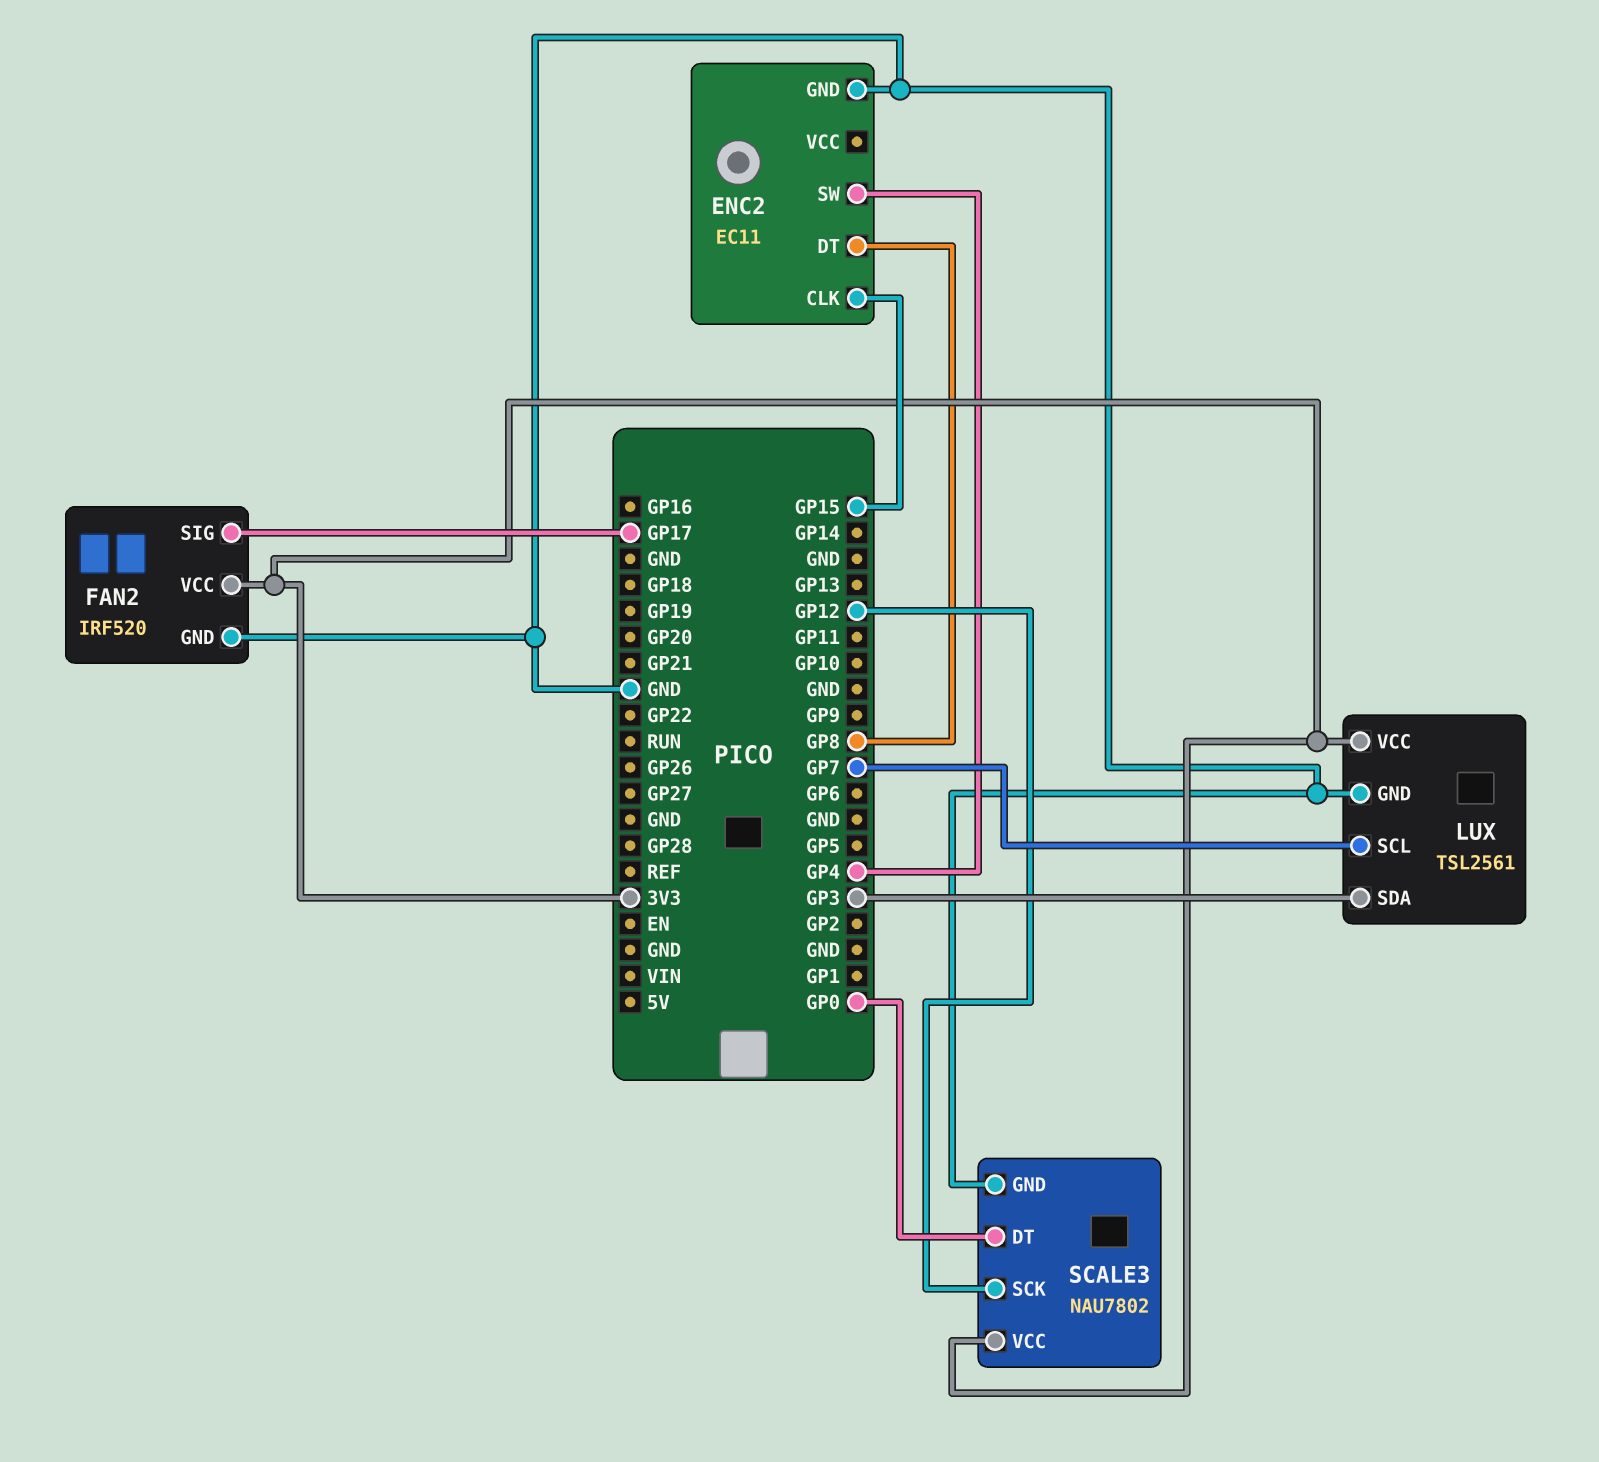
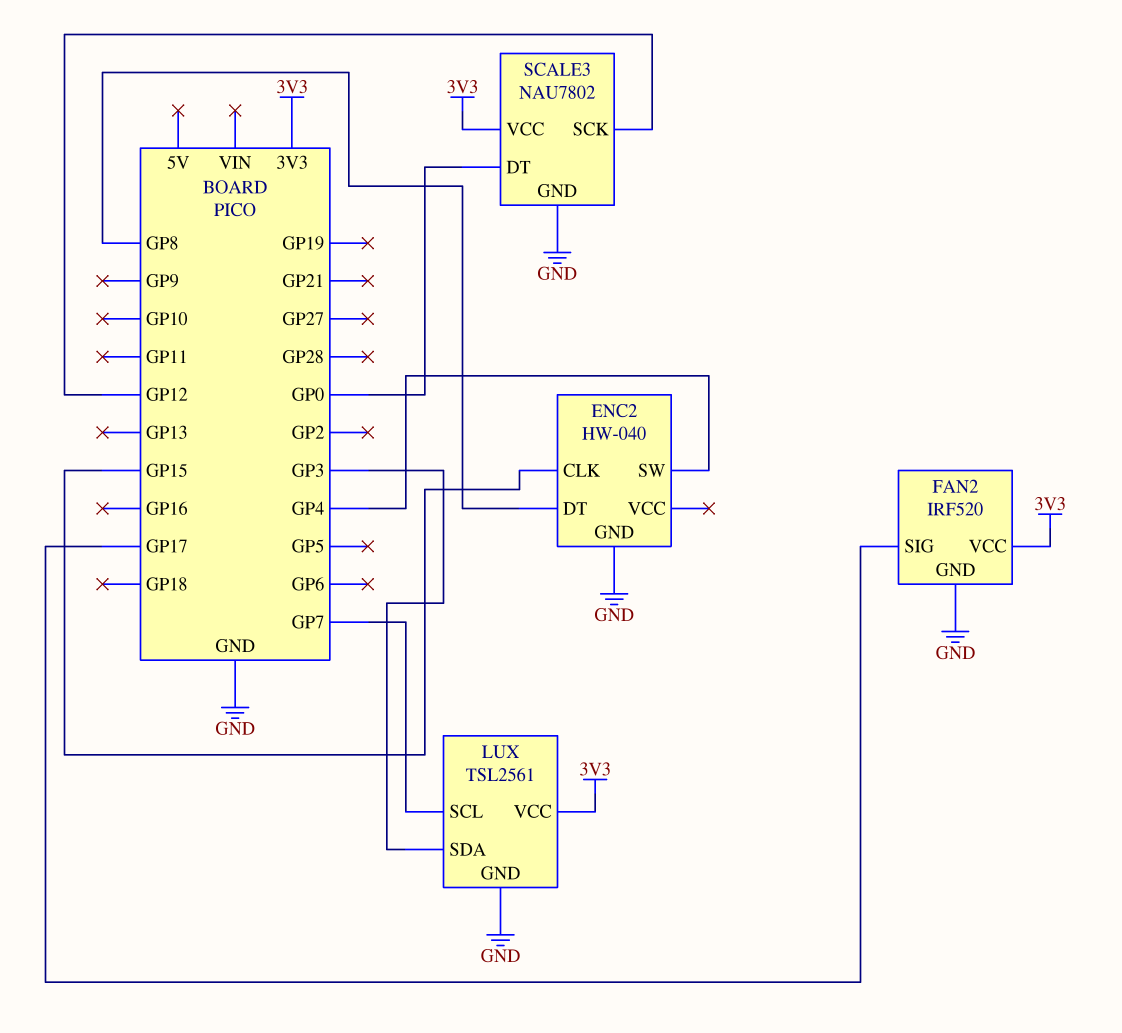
ENC2: EC11 -> HW-040

